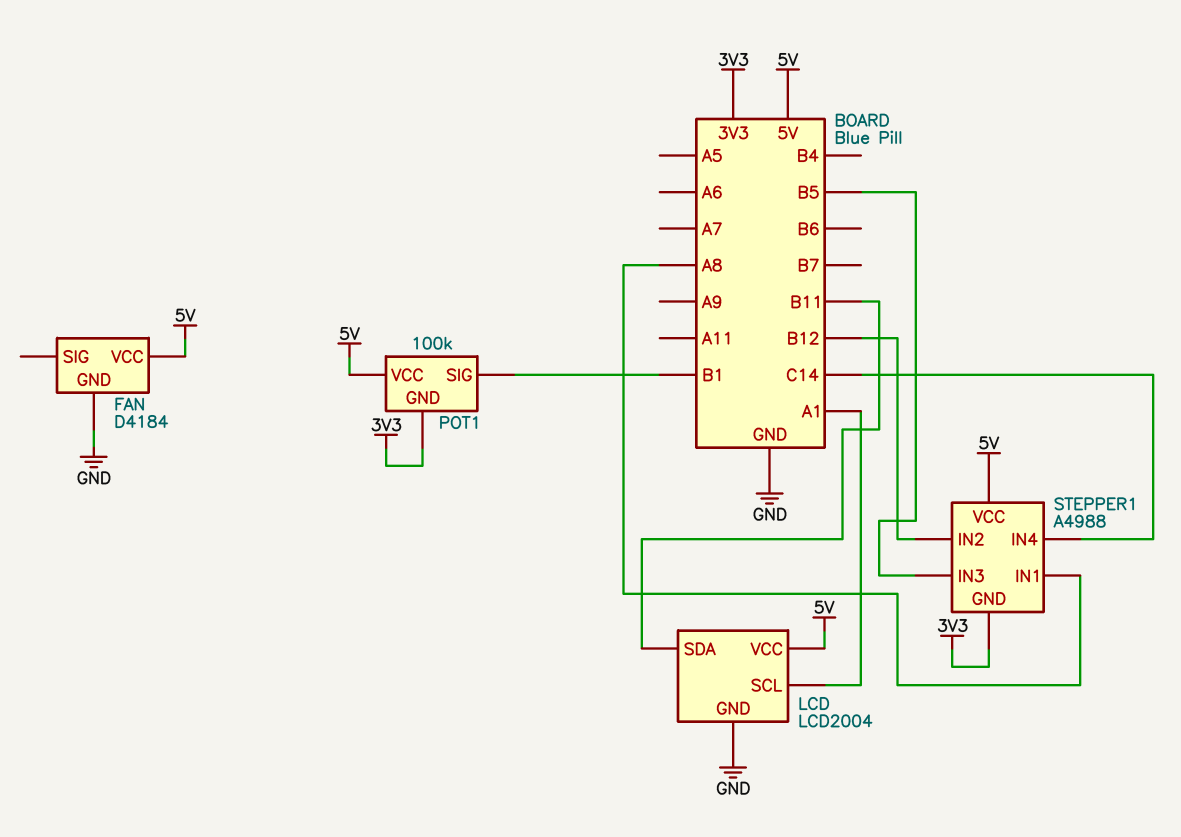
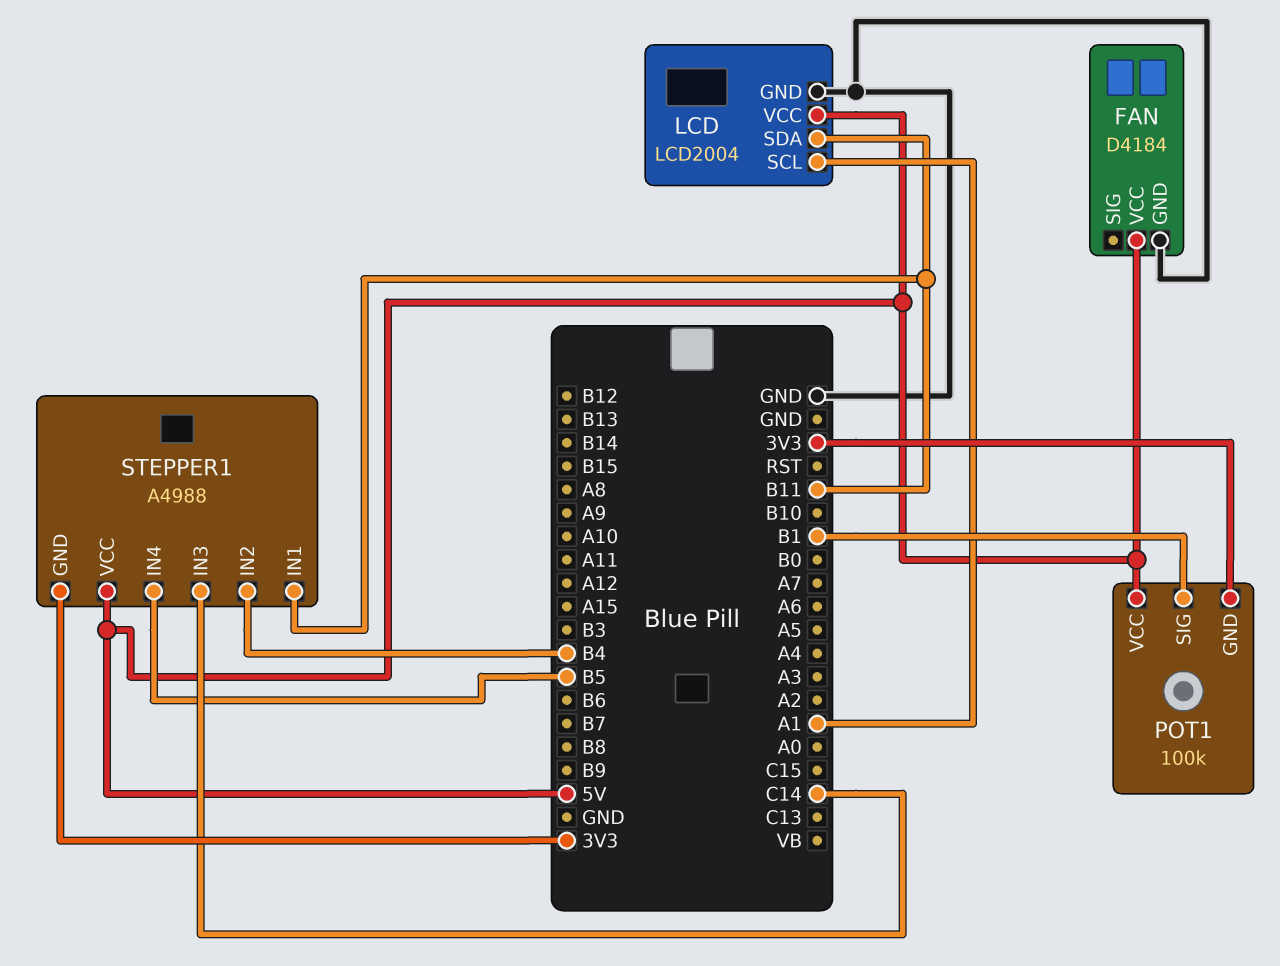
STEPPER1 pin IN1: A8 -> B11
STEPPER1 pin IN2: B12 -> B4
STEPPER1 pin IN3: B5 -> C14
STEPPER1 pin IN4: C14 -> B5

